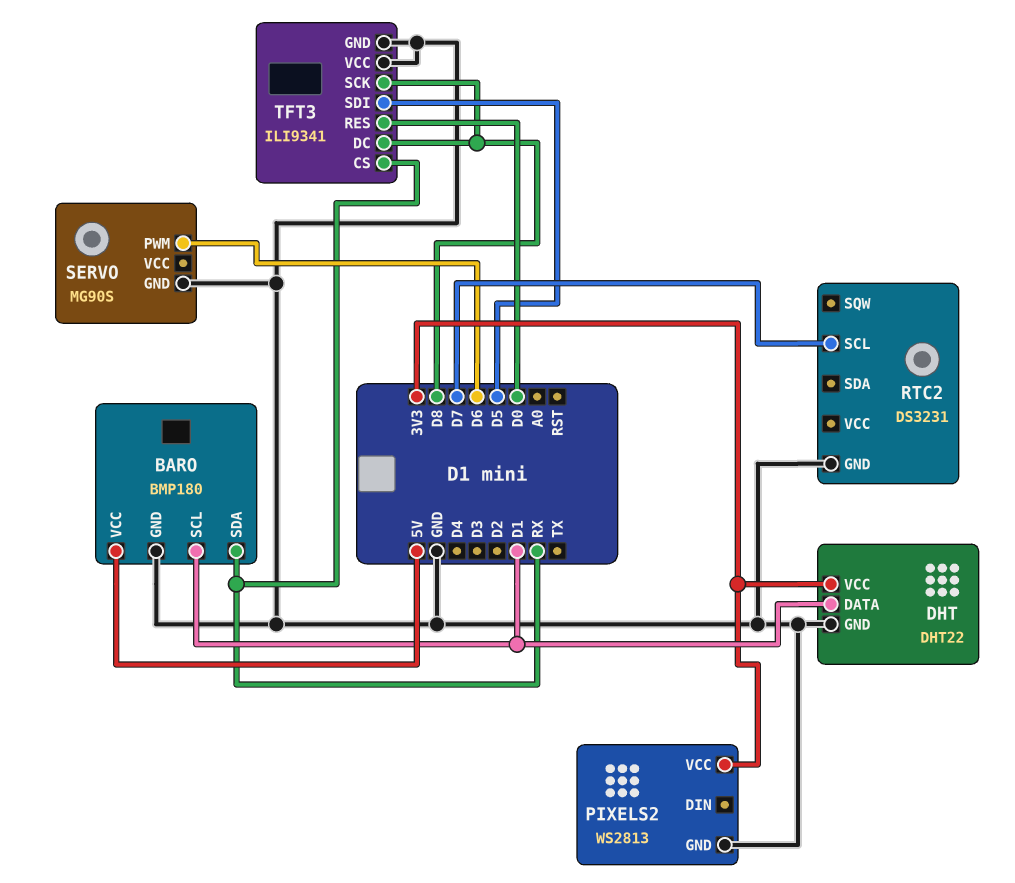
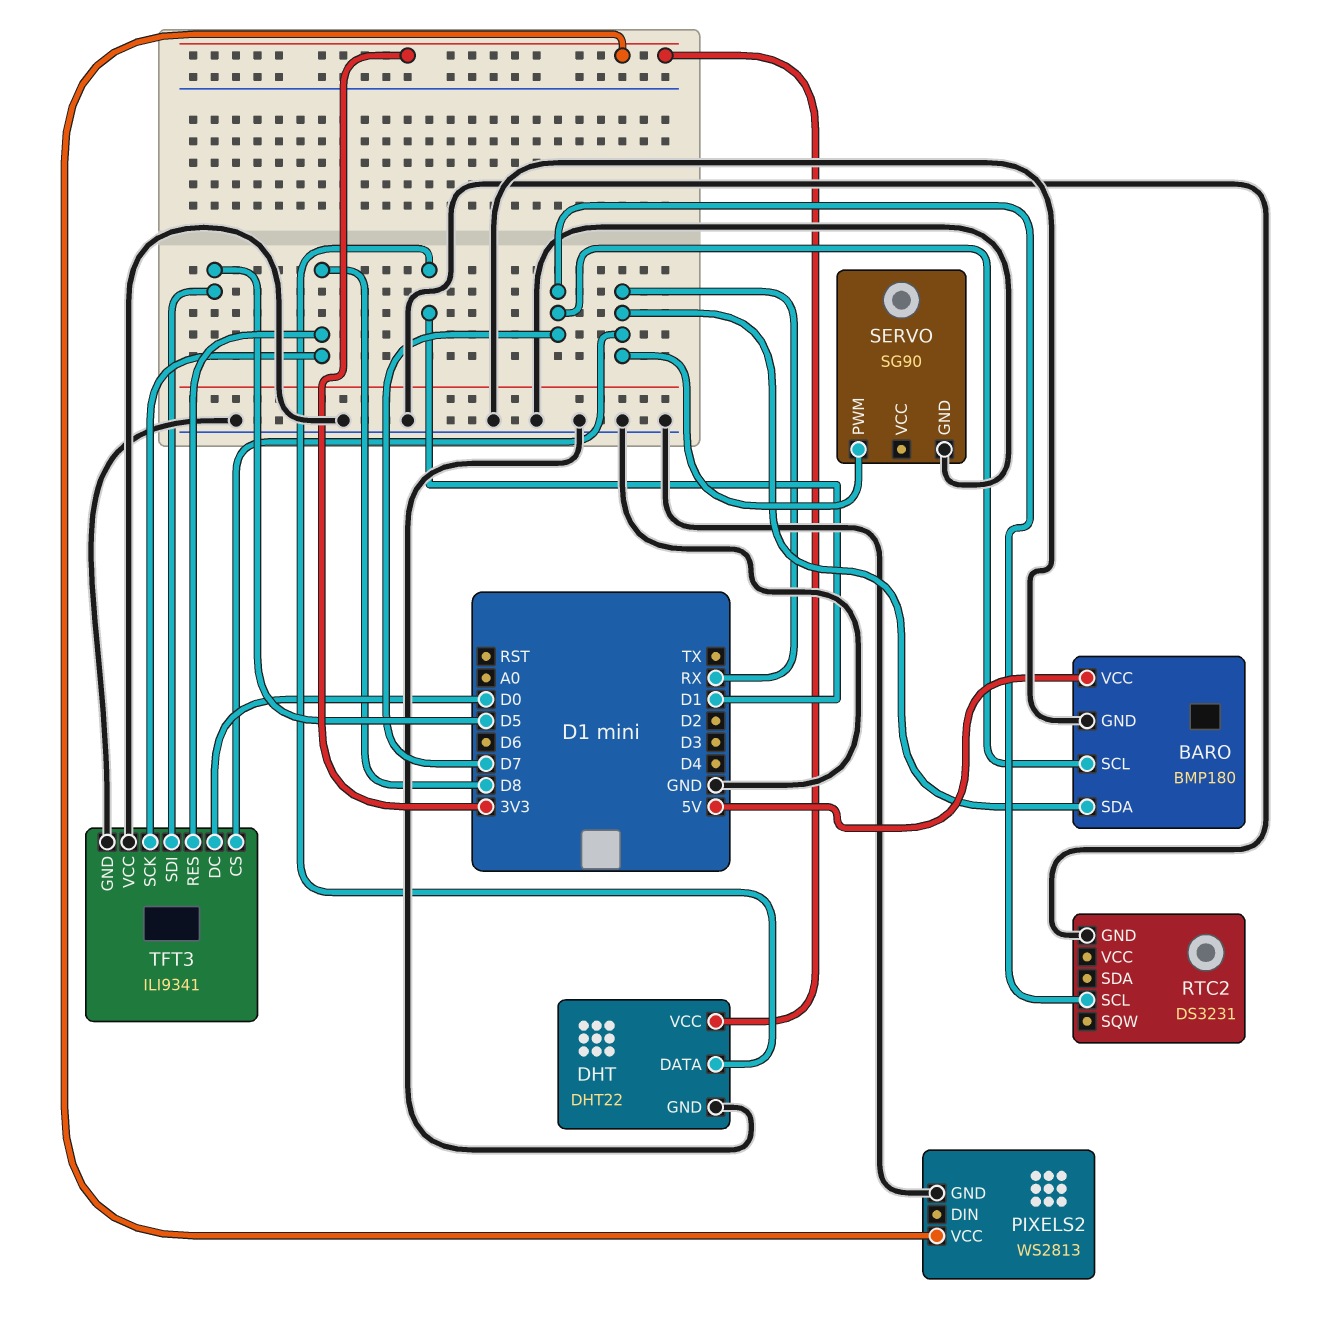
BARO pin SCL: D1 -> D7
SERVO: MG90S -> SG90
SERVO pin PWM: D6 -> RX
TFT3 pin DC: D8 -> D0
TFT3 pin RES: D0 -> D8

